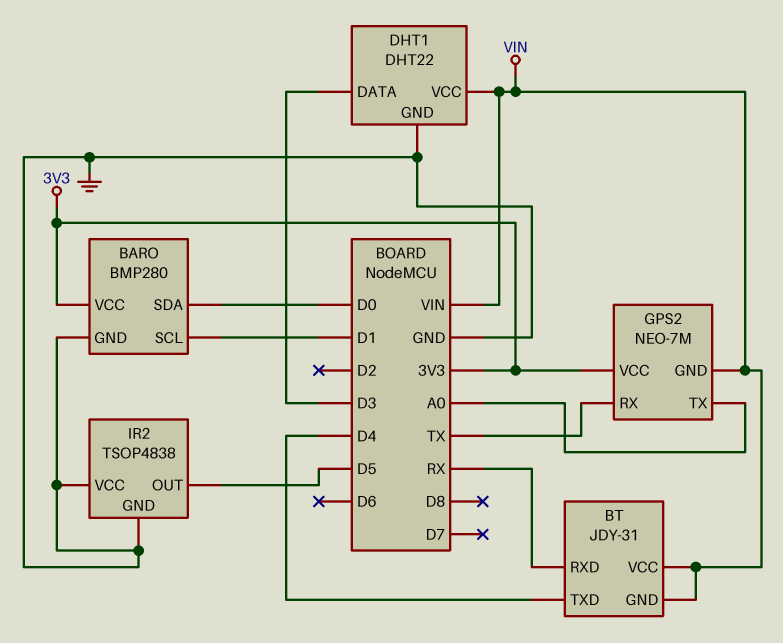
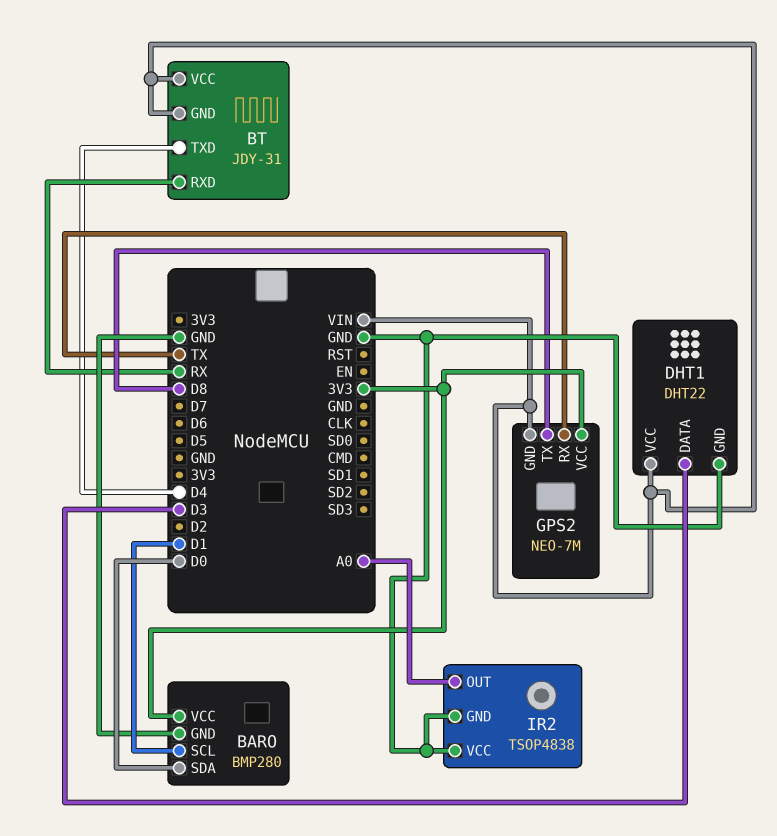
GPS2 pin TX: A0 -> D8
IR2 pin OUT: D5 -> A0

